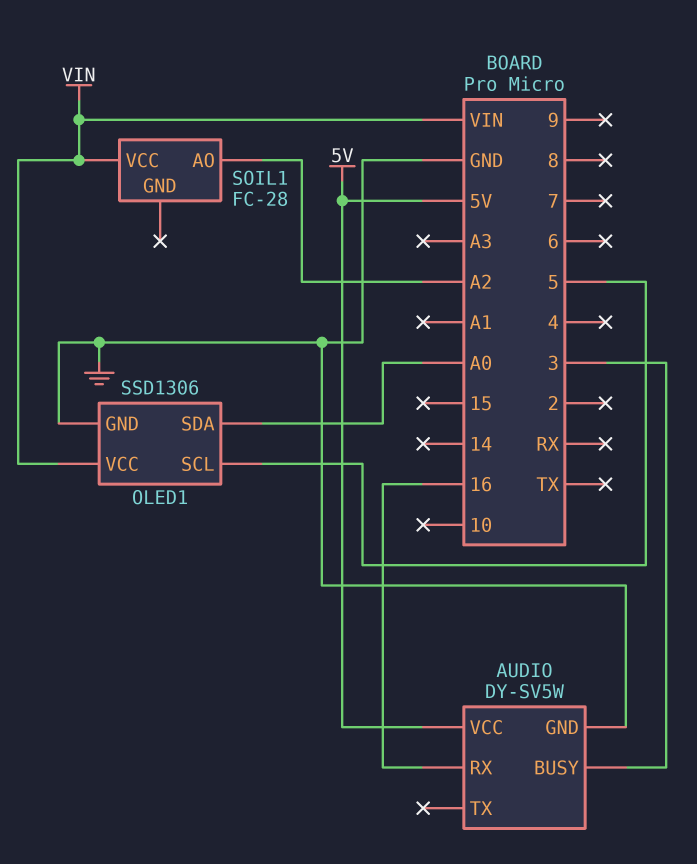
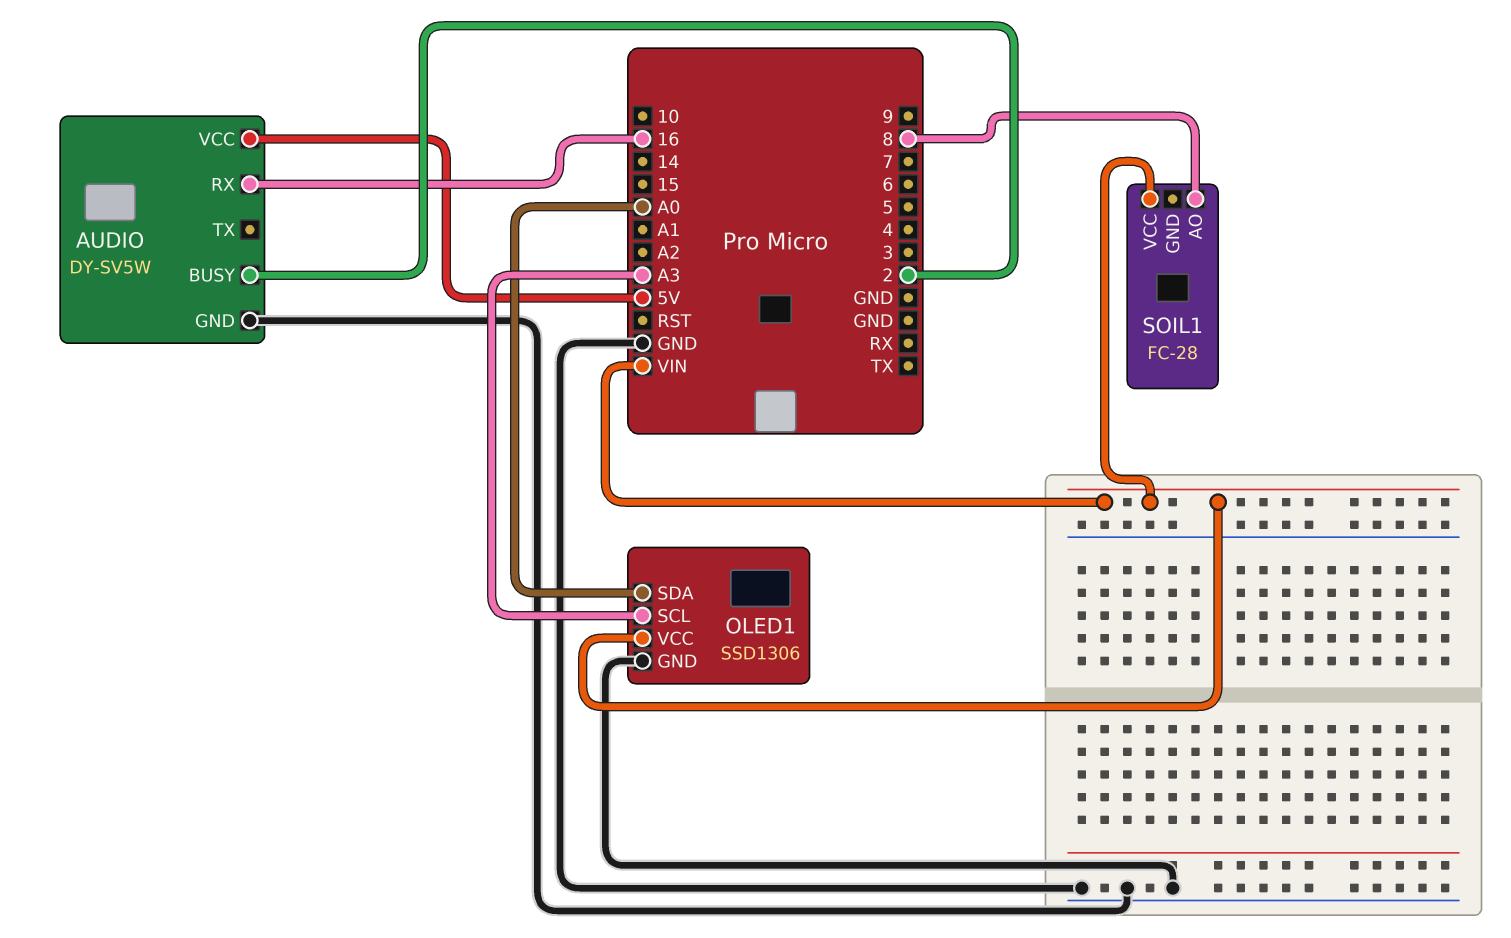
AUDIO pin BUSY: 3 -> 2
OLED1 pin SCL: 5 -> A3
SOIL1 pin AO: A2 -> 8

